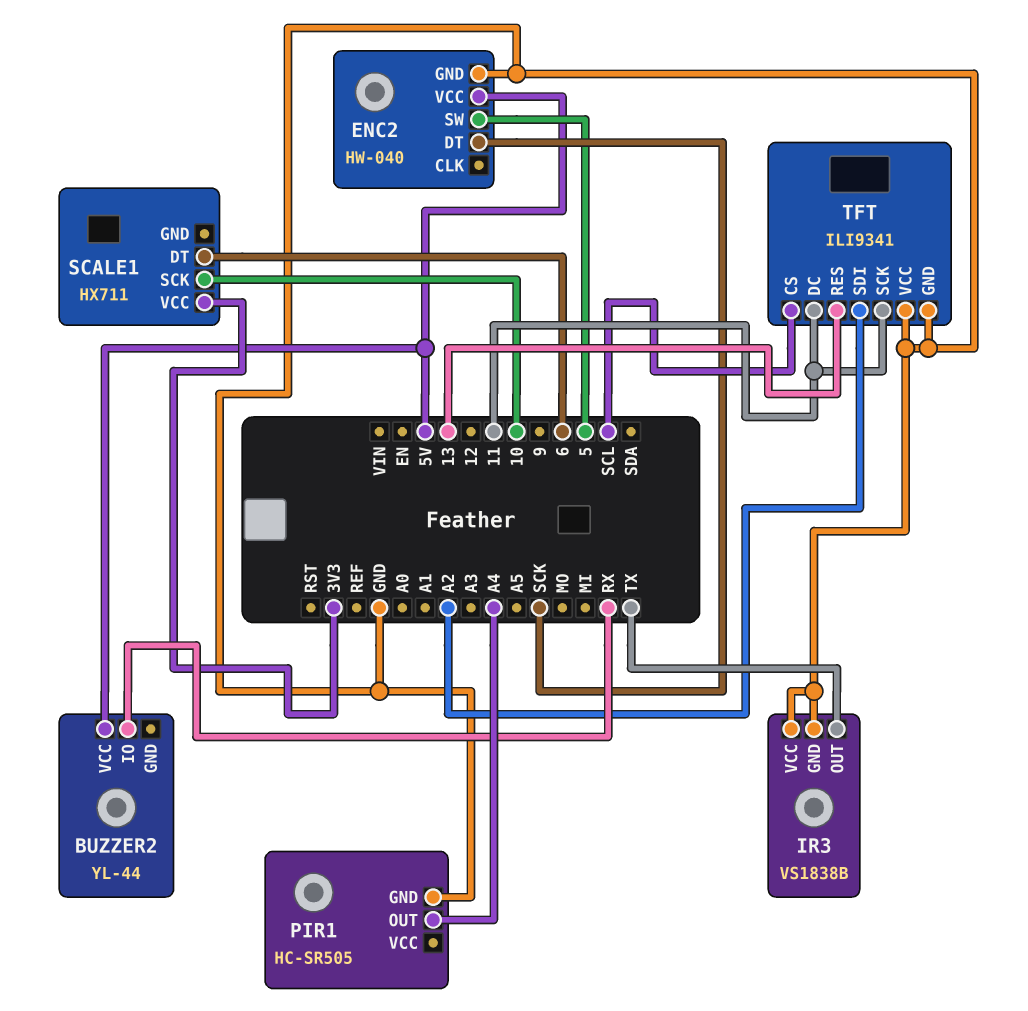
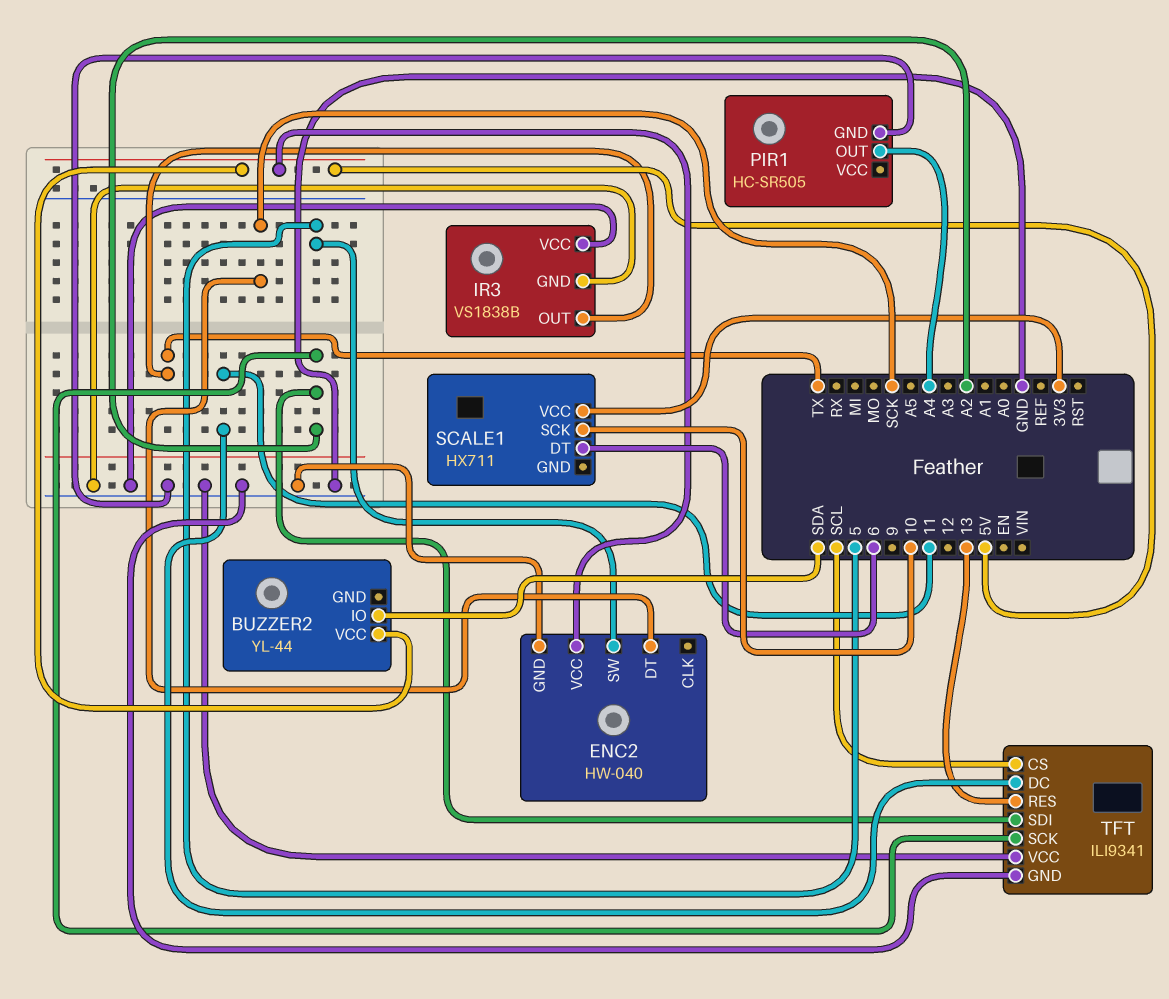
BUZZER2 pin IO: RX -> SDA
TFT pin SCK: 11 -> A2

